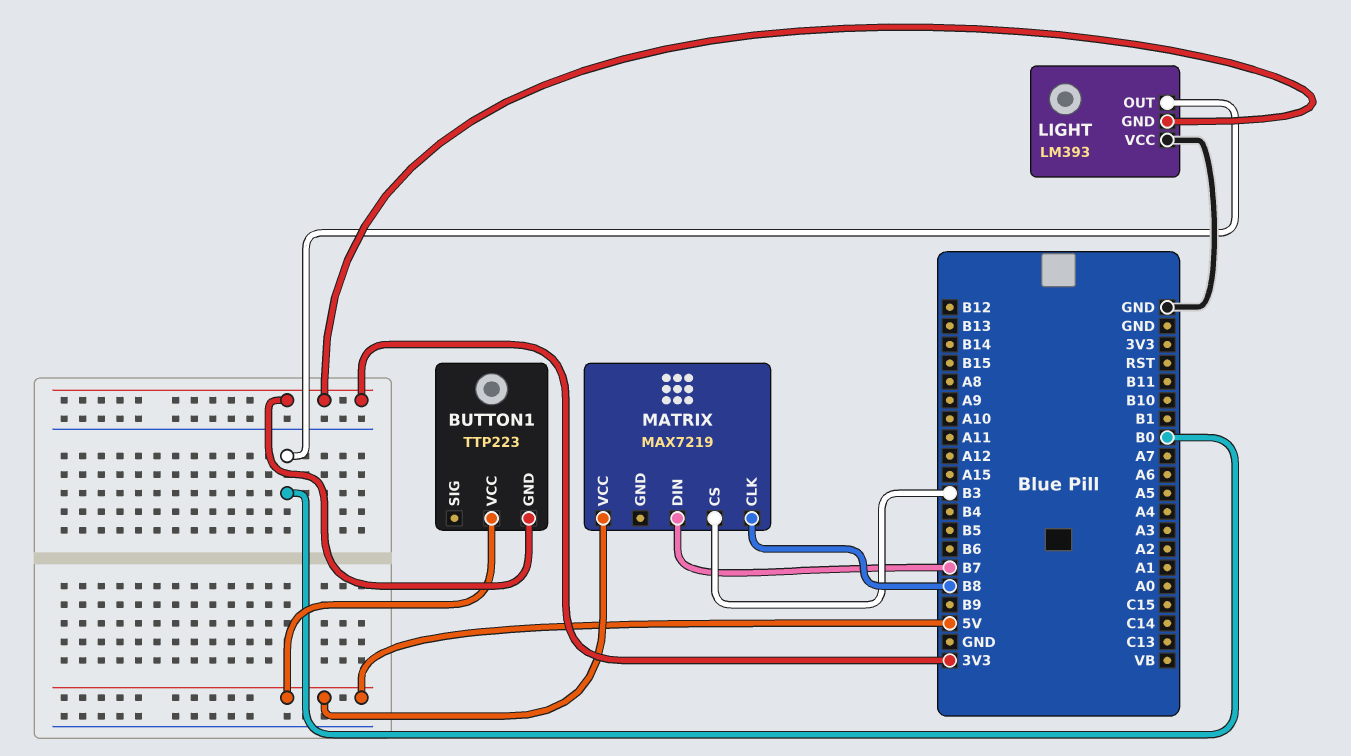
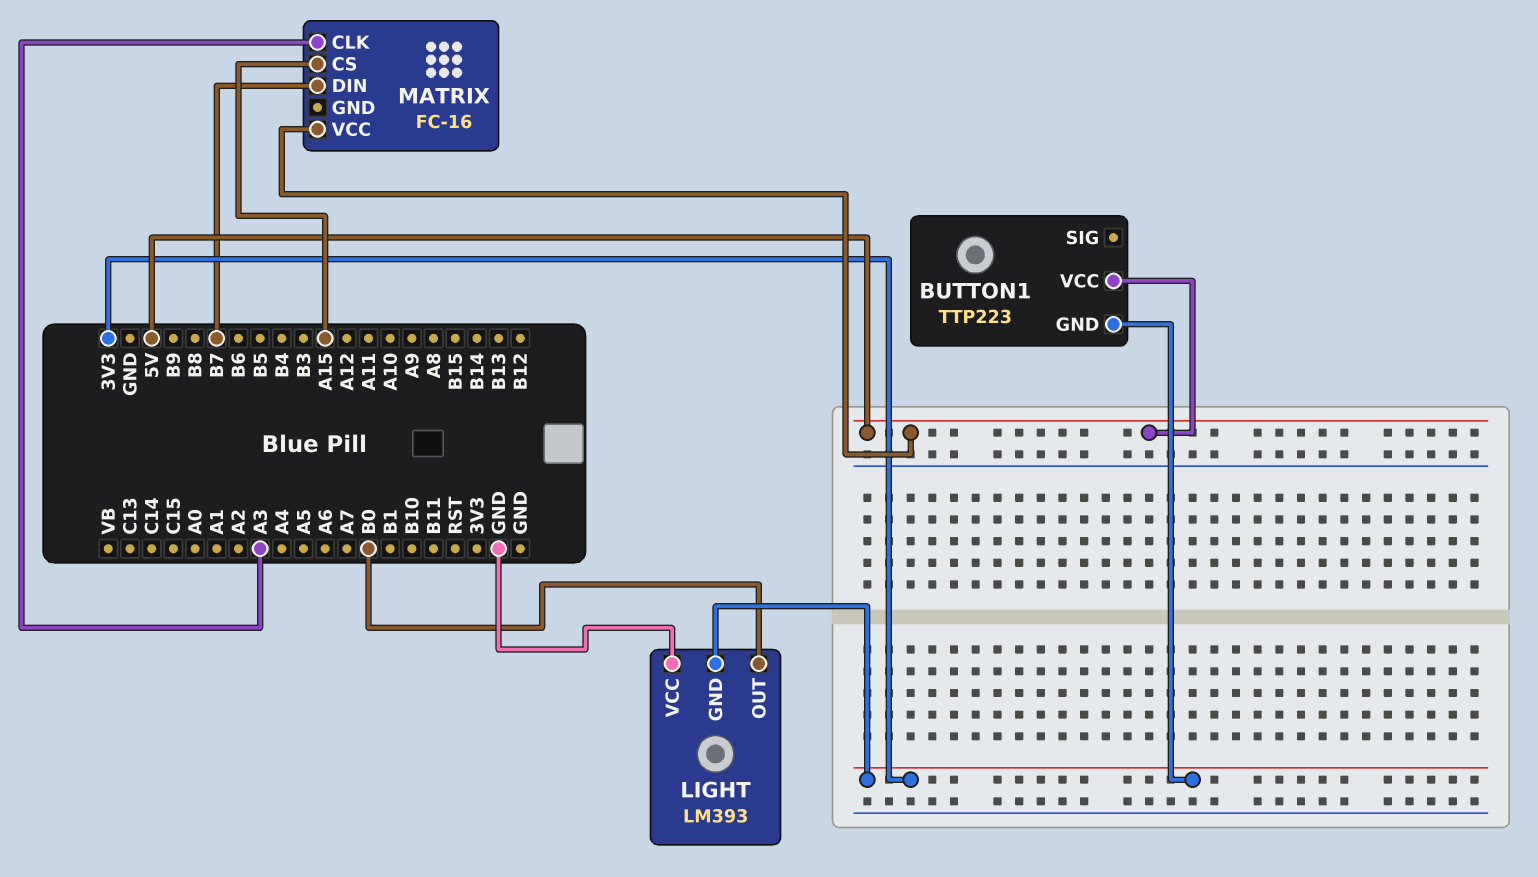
MATRIX: MAX7219 -> FC-16
MATRIX pin CLK: B8 -> A3
MATRIX pin CS: B3 -> A15

